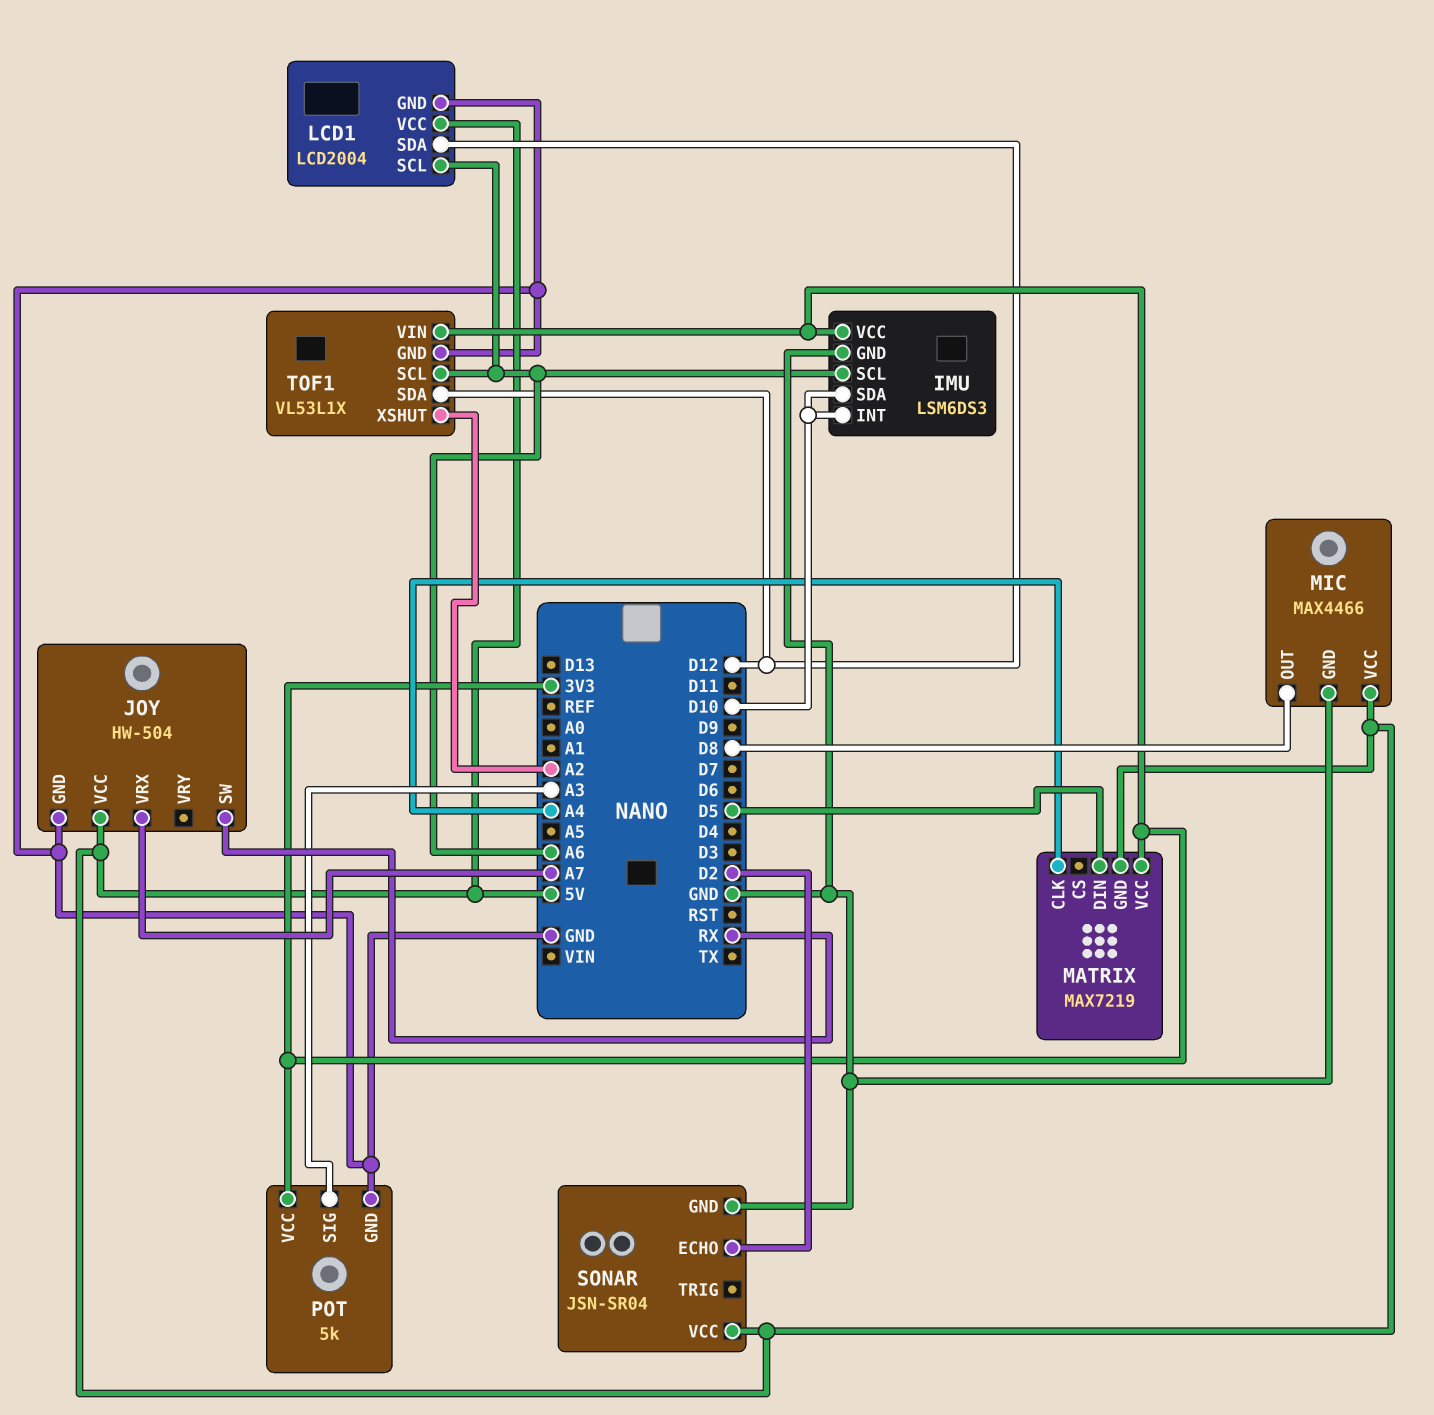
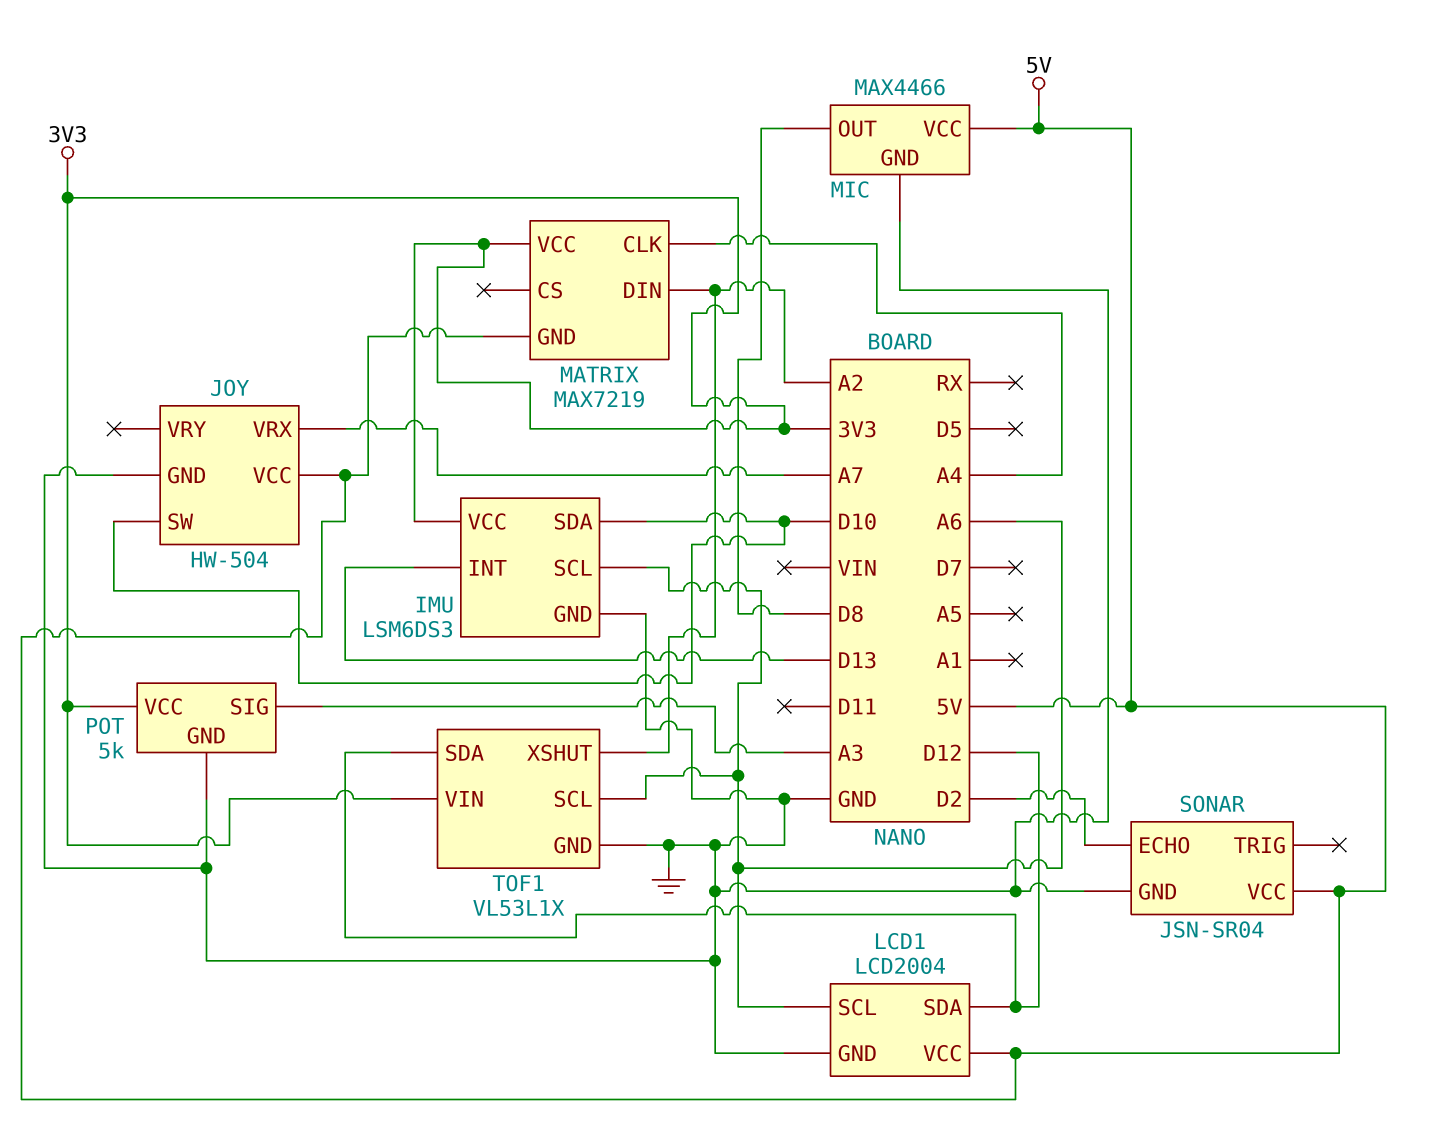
IMU pin INT: D10 -> D13
JOY pin SW: RX -> D10
MATRIX pin DIN: D5 -> A2

